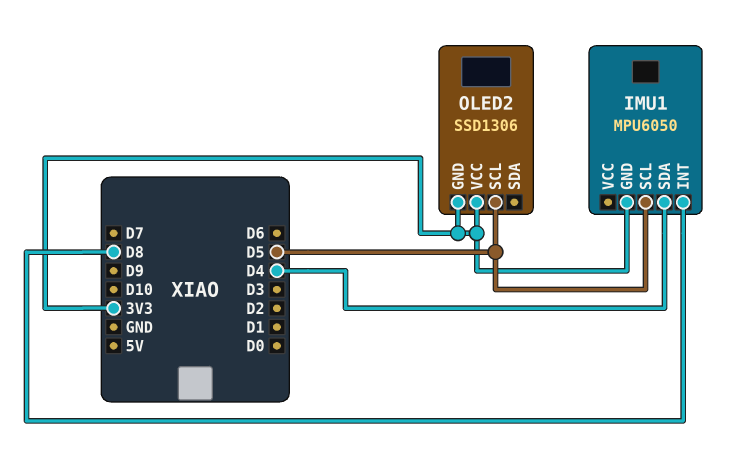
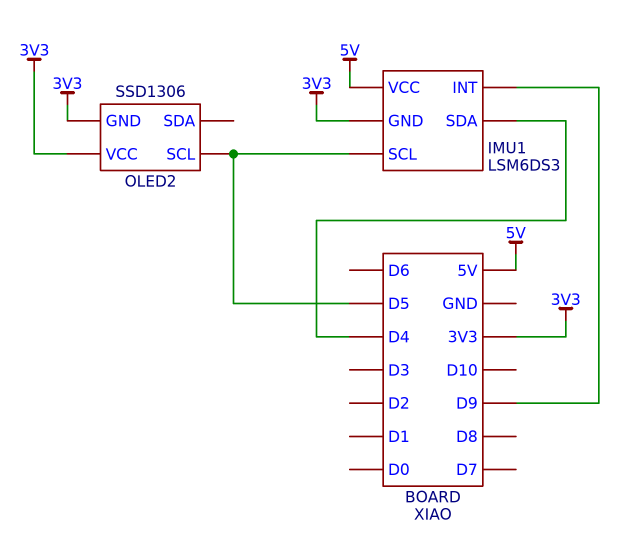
IMU1: MPU6050 -> LSM6DS3
IMU1 pin INT: D8 -> D9
IMU1 pin VCC: none -> 5V

